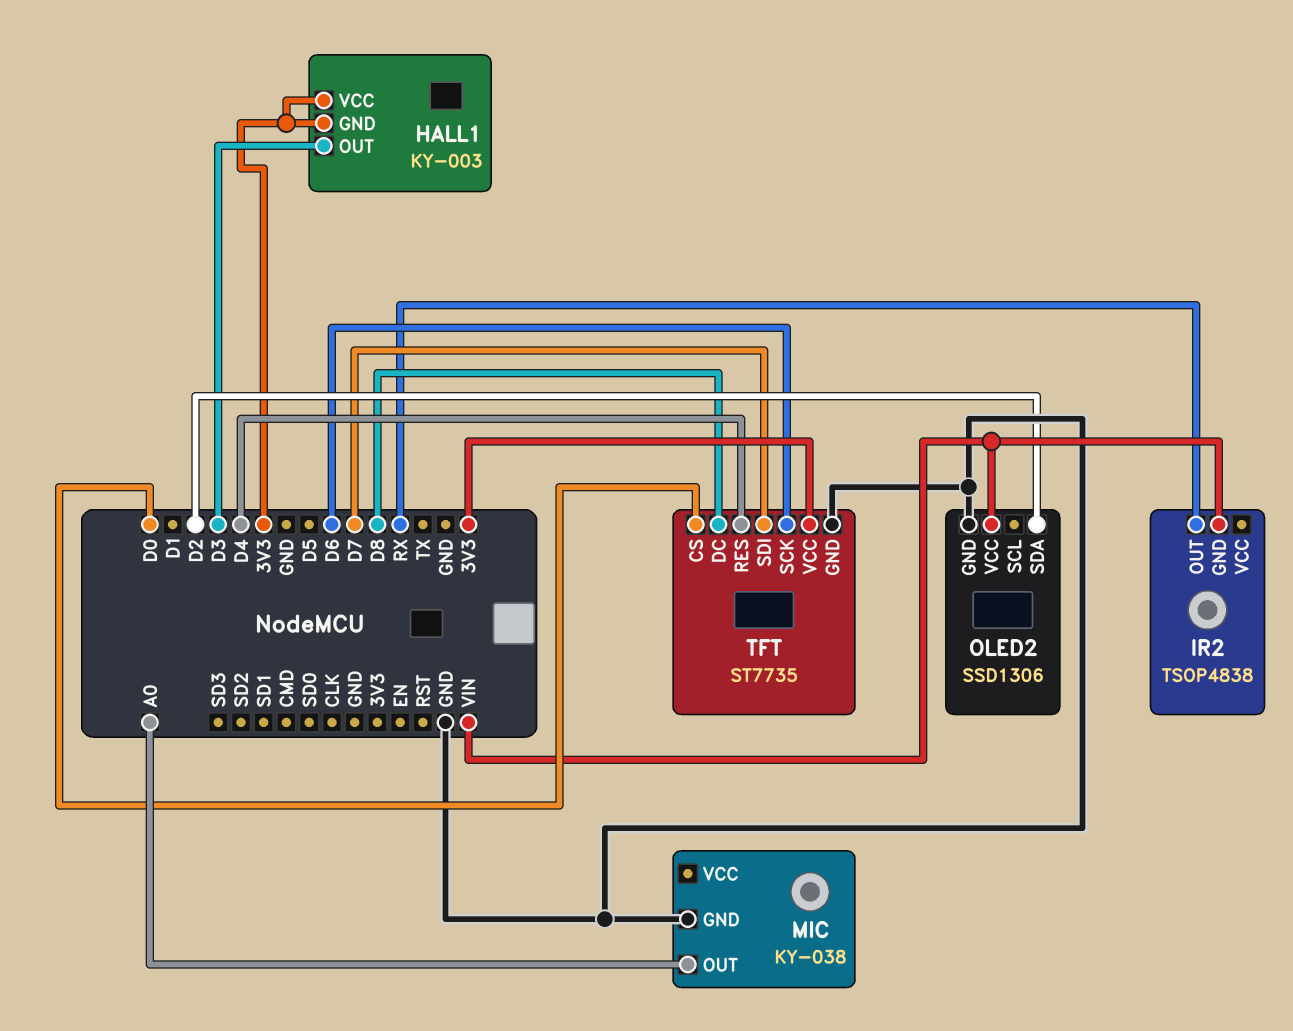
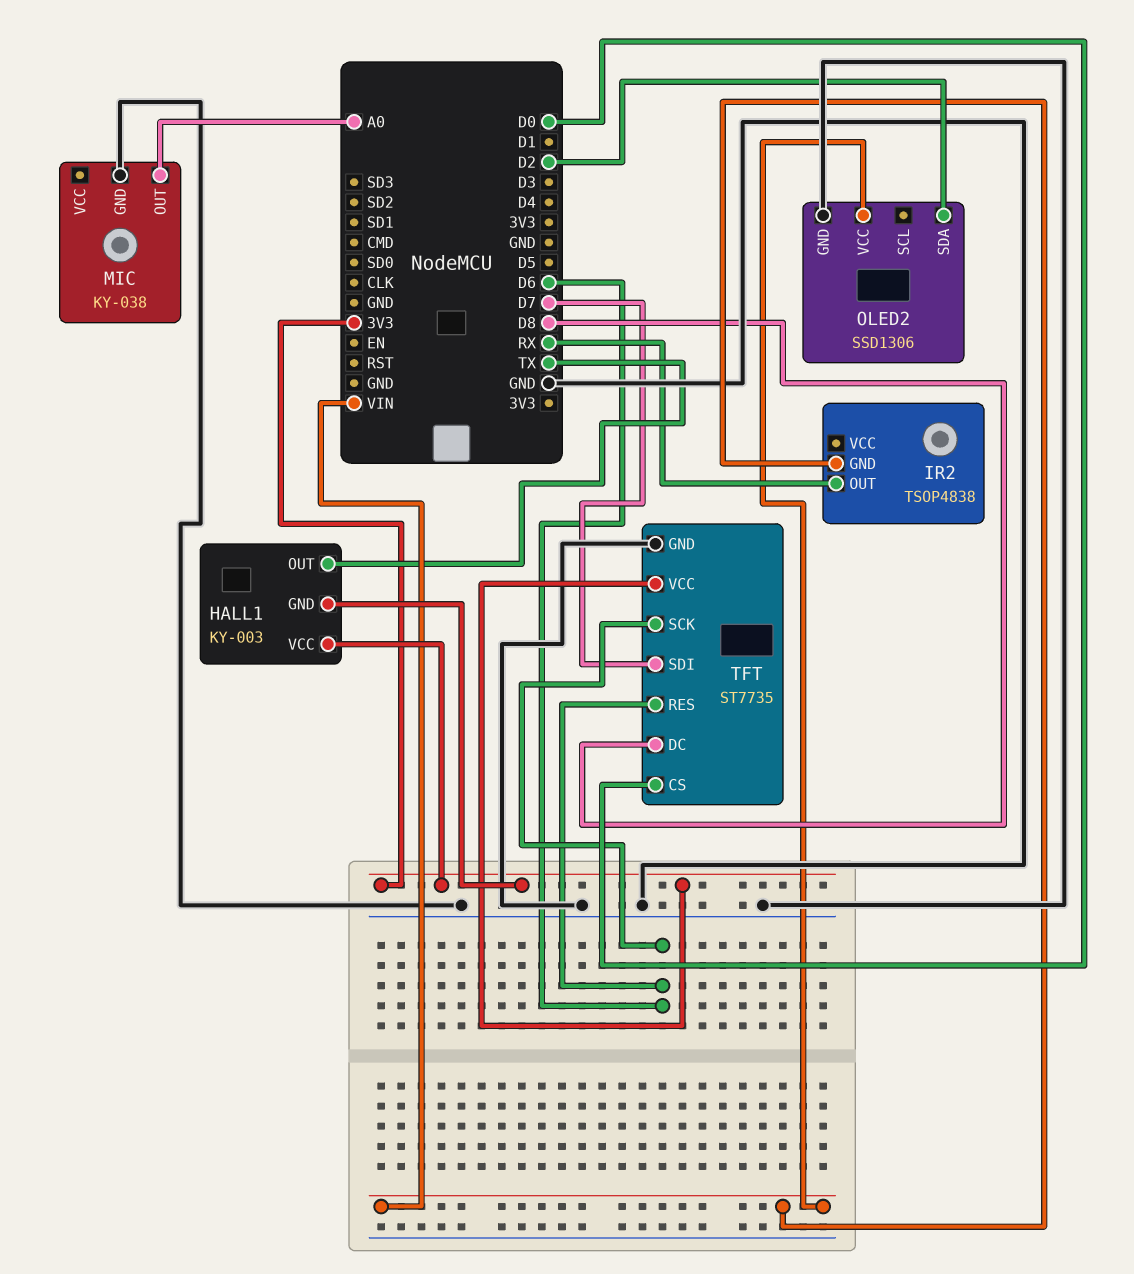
HALL1 pin OUT: D3 -> TX
TFT pin RES: D4 -> D6

